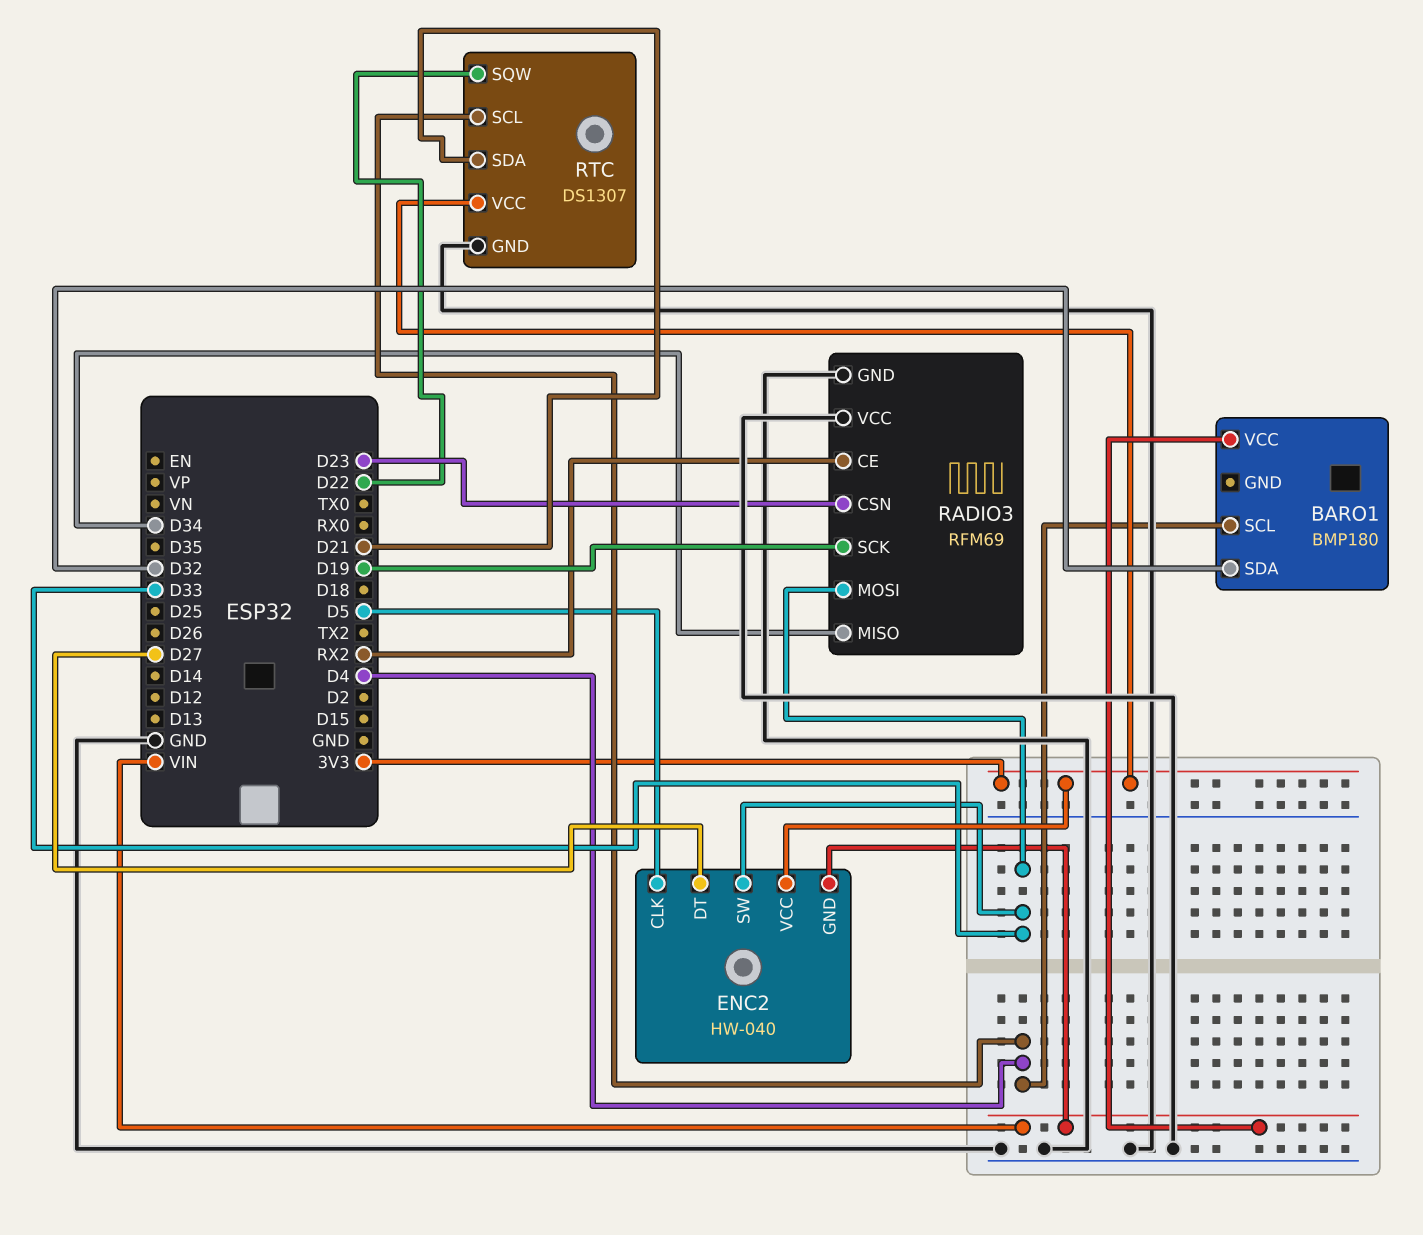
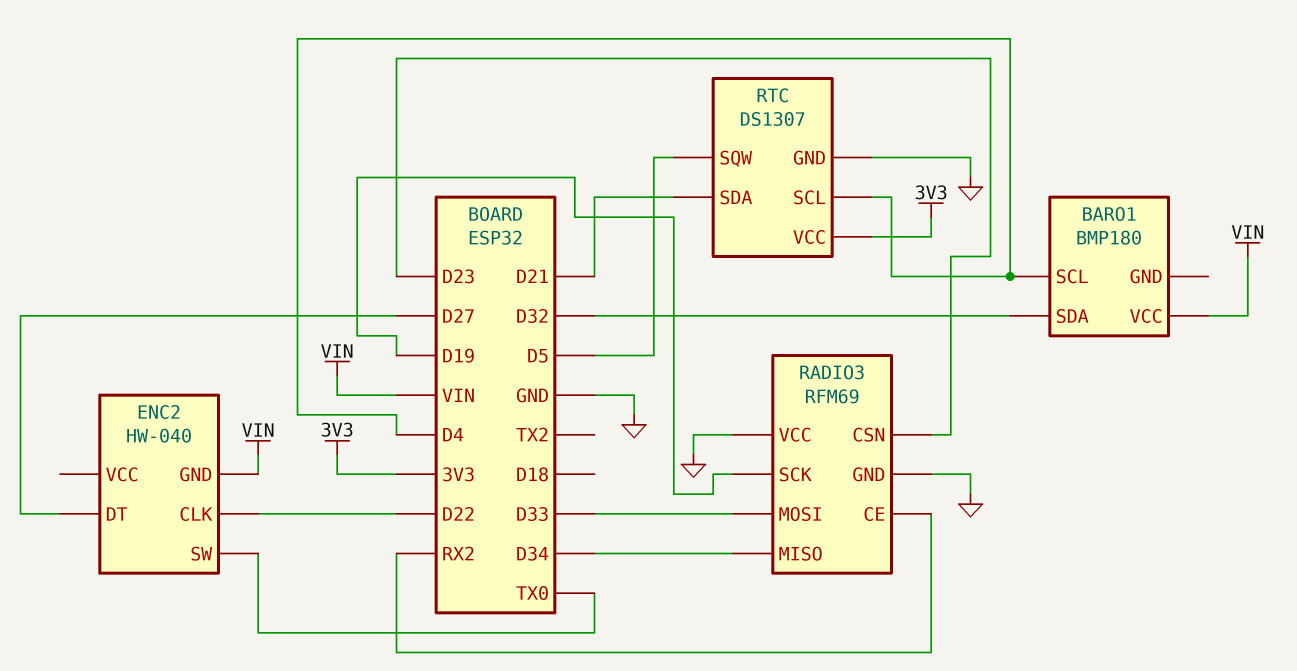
ENC2 pin CLK: D5 -> D22
ENC2 pin SW: D33 -> TX0
ENC2 pin VCC: 3V3 -> none
RTC pin SQW: D22 -> D5

